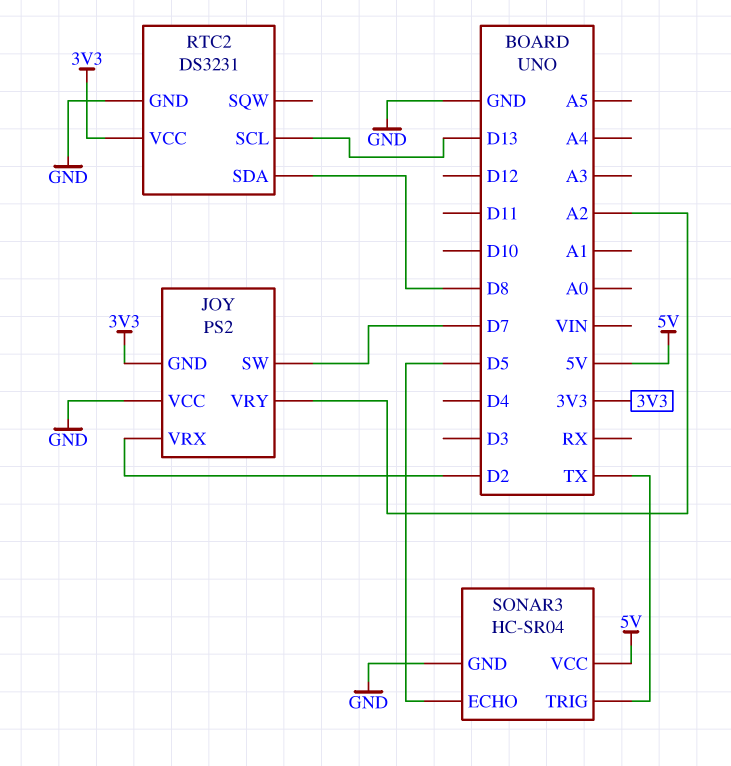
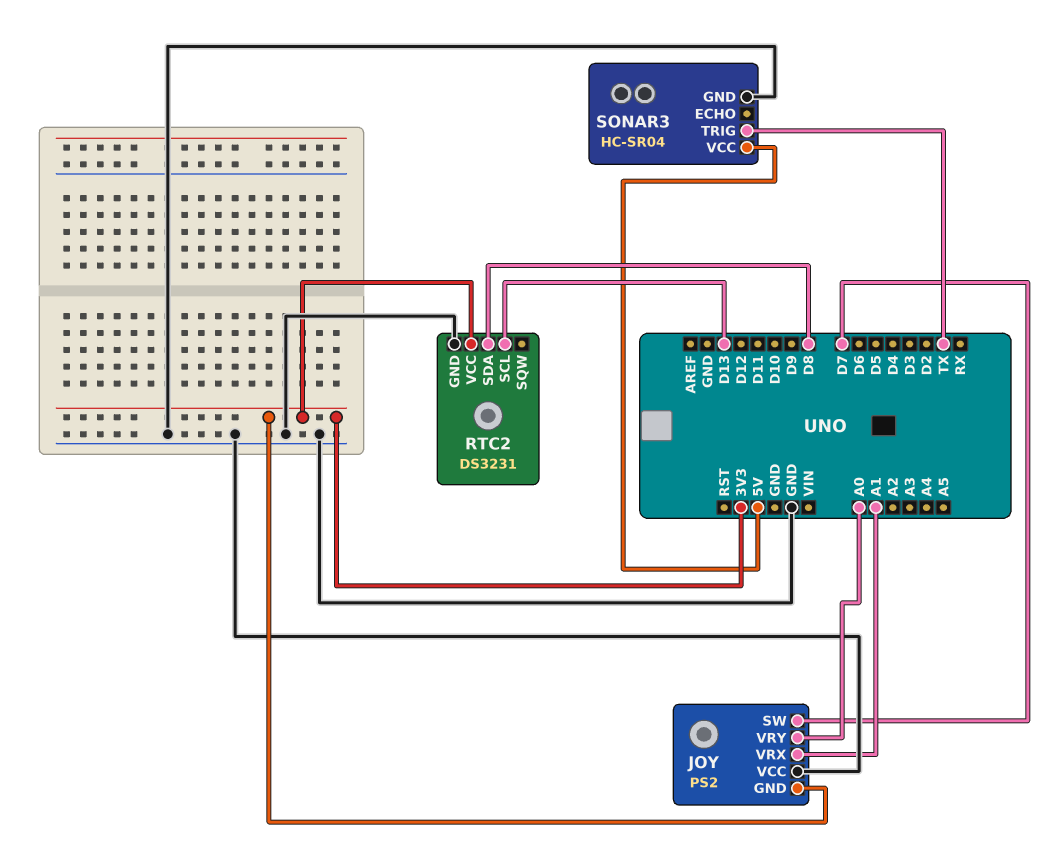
JOY pin VRX: D2 -> A1
JOY pin VRY: A2 -> A0
SONAR3 pin ECHO: D5 -> none

